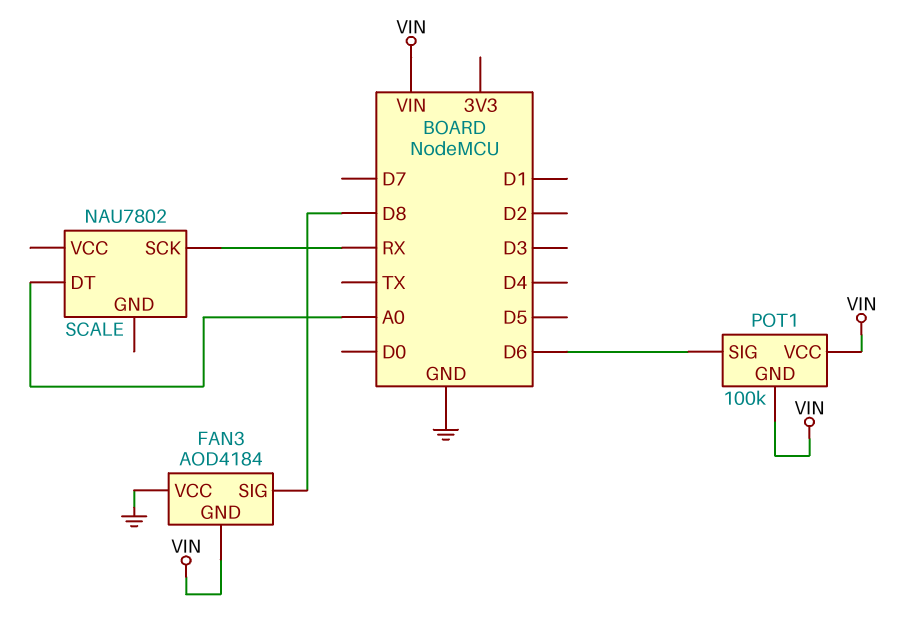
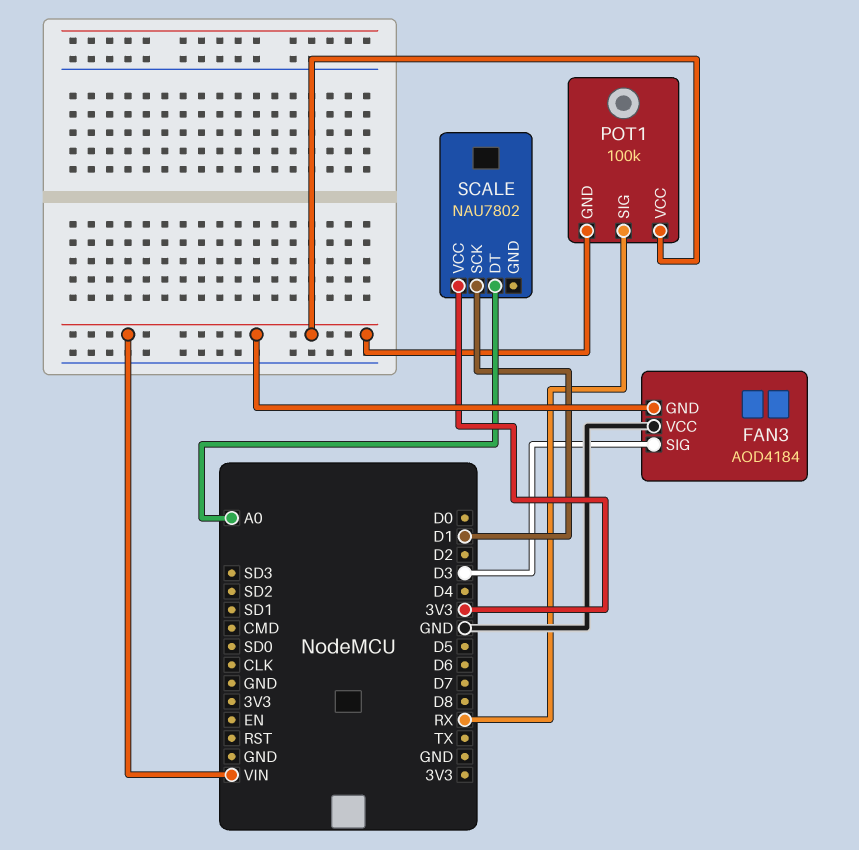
FAN3 pin SIG: D8 -> D3
POT1 pin SIG: D6 -> RX
SCALE pin SCK: RX -> D1
SCALE pin VCC: none -> 3V3

